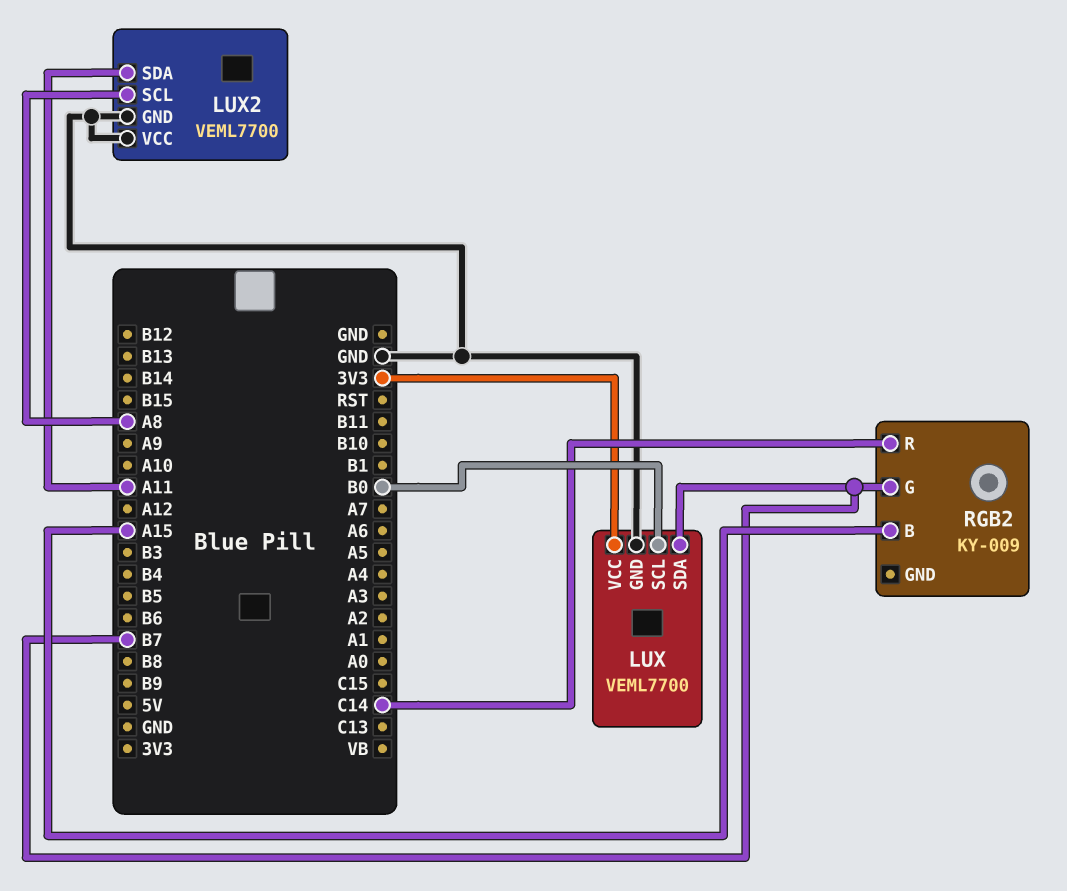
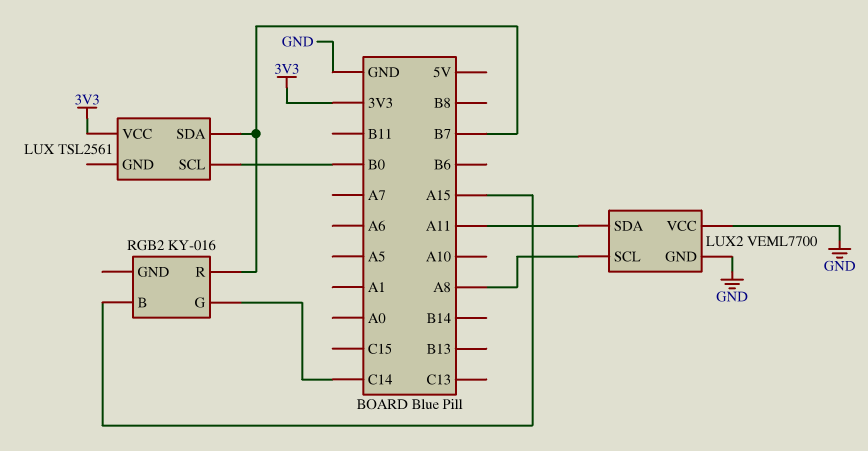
LUX: VEML7700 -> TSL2561
LUX pin GND: GND -> none
RGB2: KY-009 -> KY-016
RGB2 pin G: B7 -> C14
RGB2 pin R: C14 -> B7

